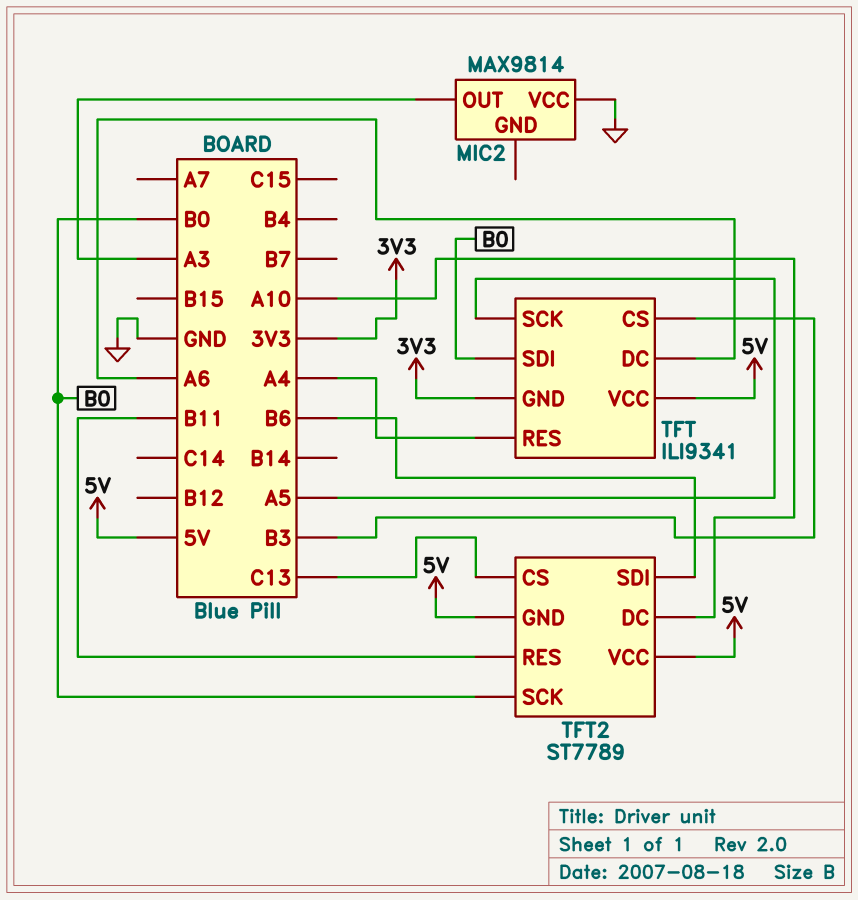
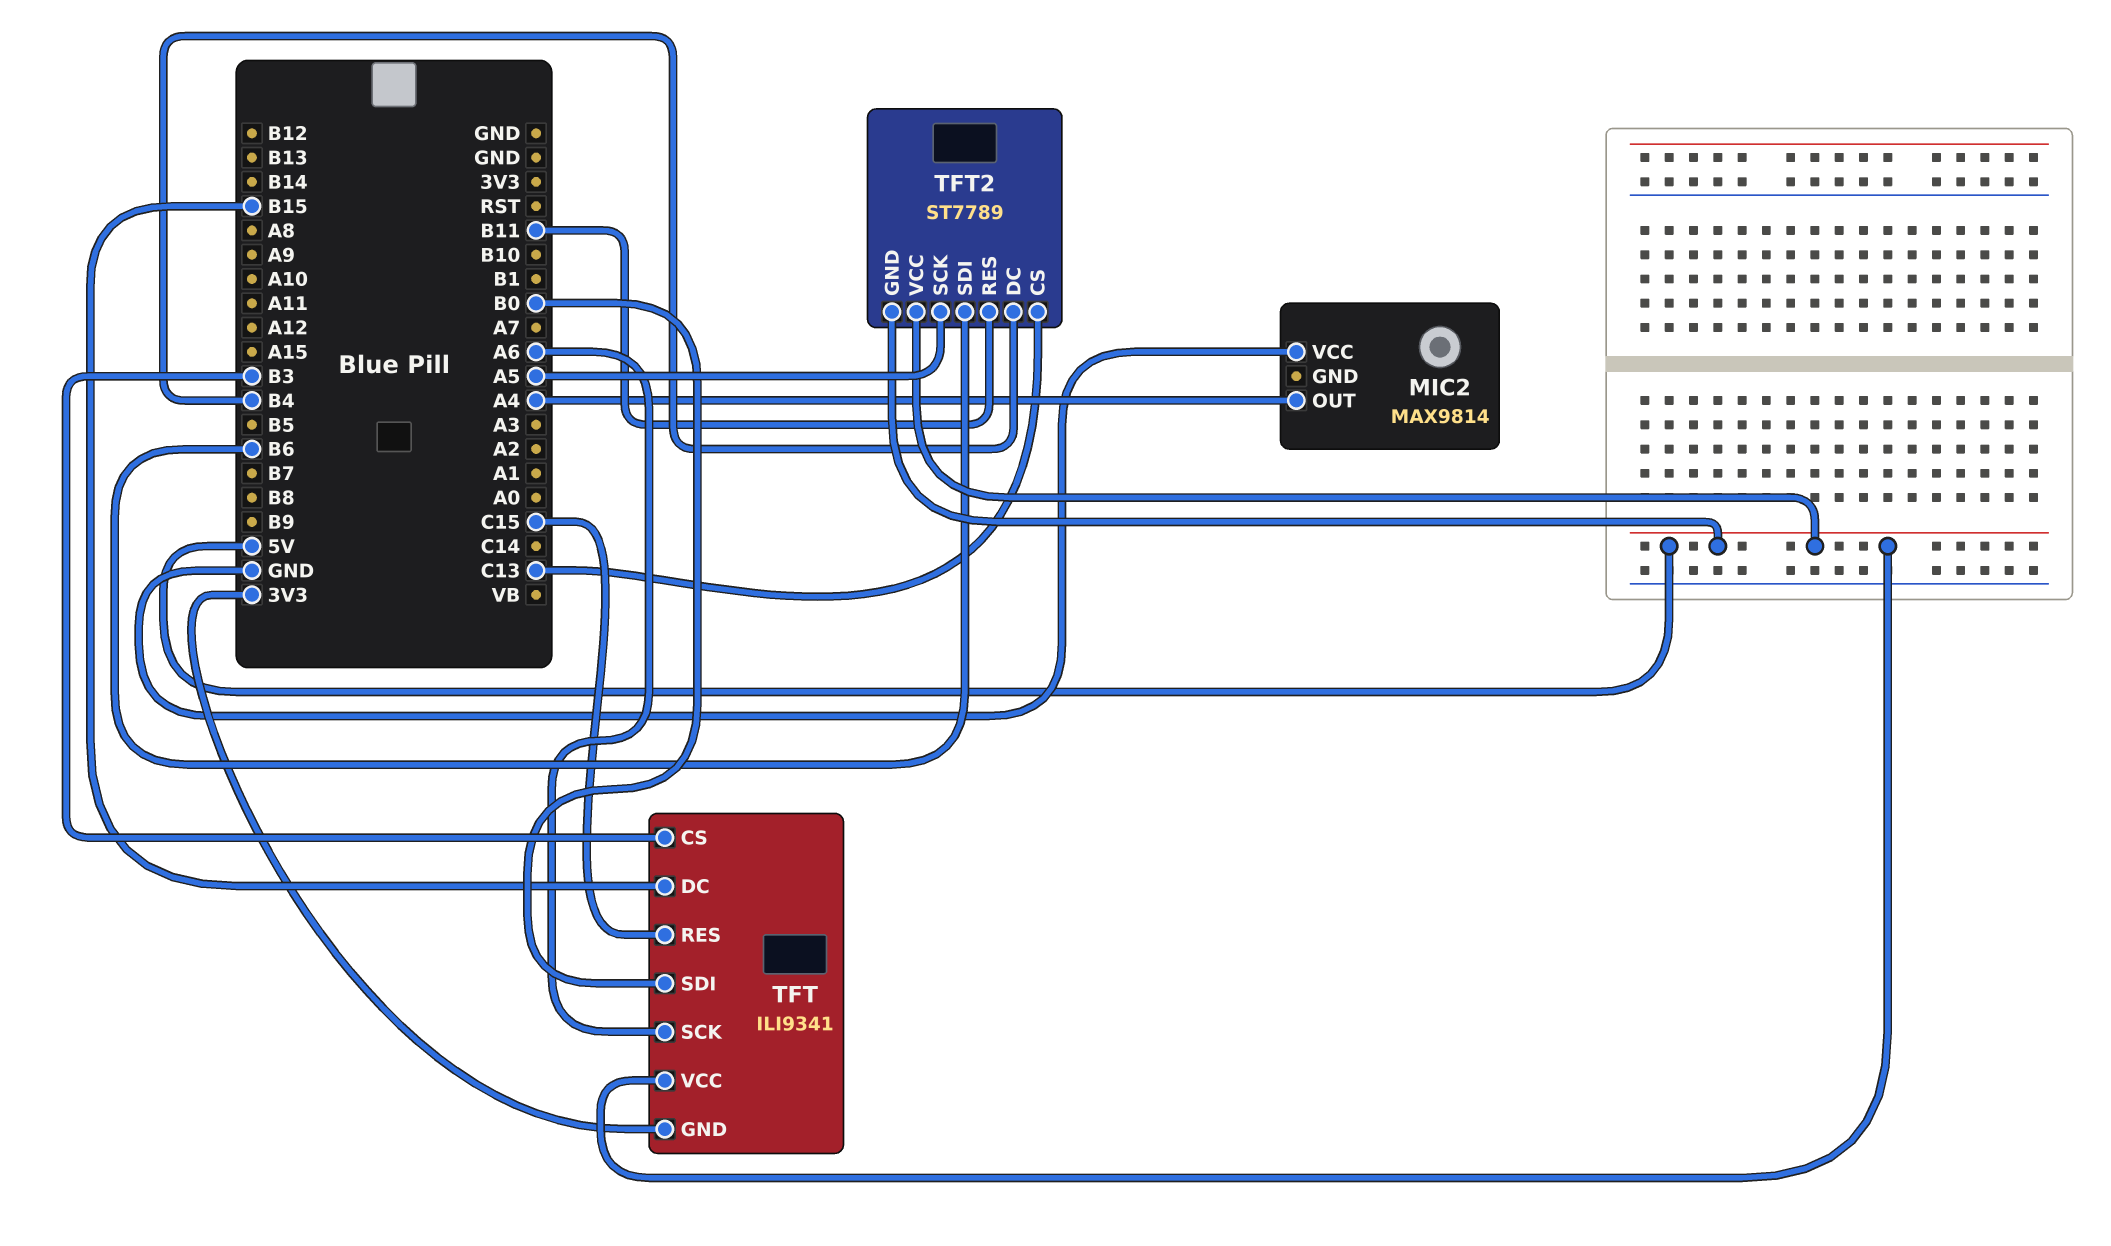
MIC2 pin OUT: A3 -> A4
TFT pin DC: A6 -> B15
TFT pin RES: A4 -> C15
TFT pin SCK: A5 -> A6
TFT2 pin DC: A10 -> B4
TFT2 pin SCK: B0 -> A5

